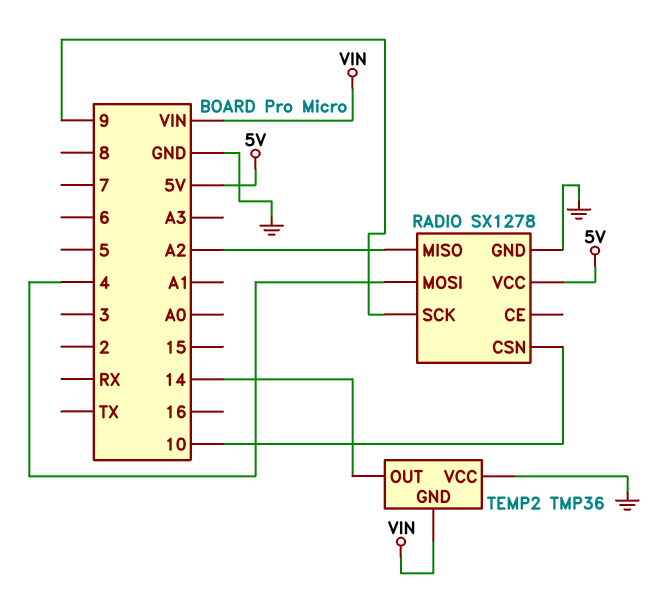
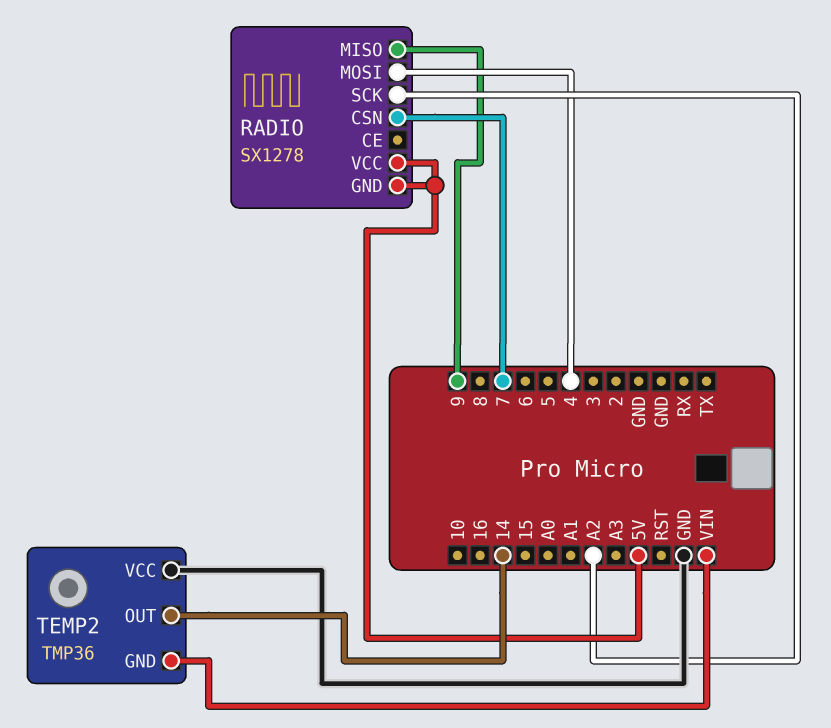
RADIO pin CSN: 10 -> 7
RADIO pin GND: GND -> 5V
RADIO pin MISO: A2 -> 9
RADIO pin SCK: 9 -> A2

